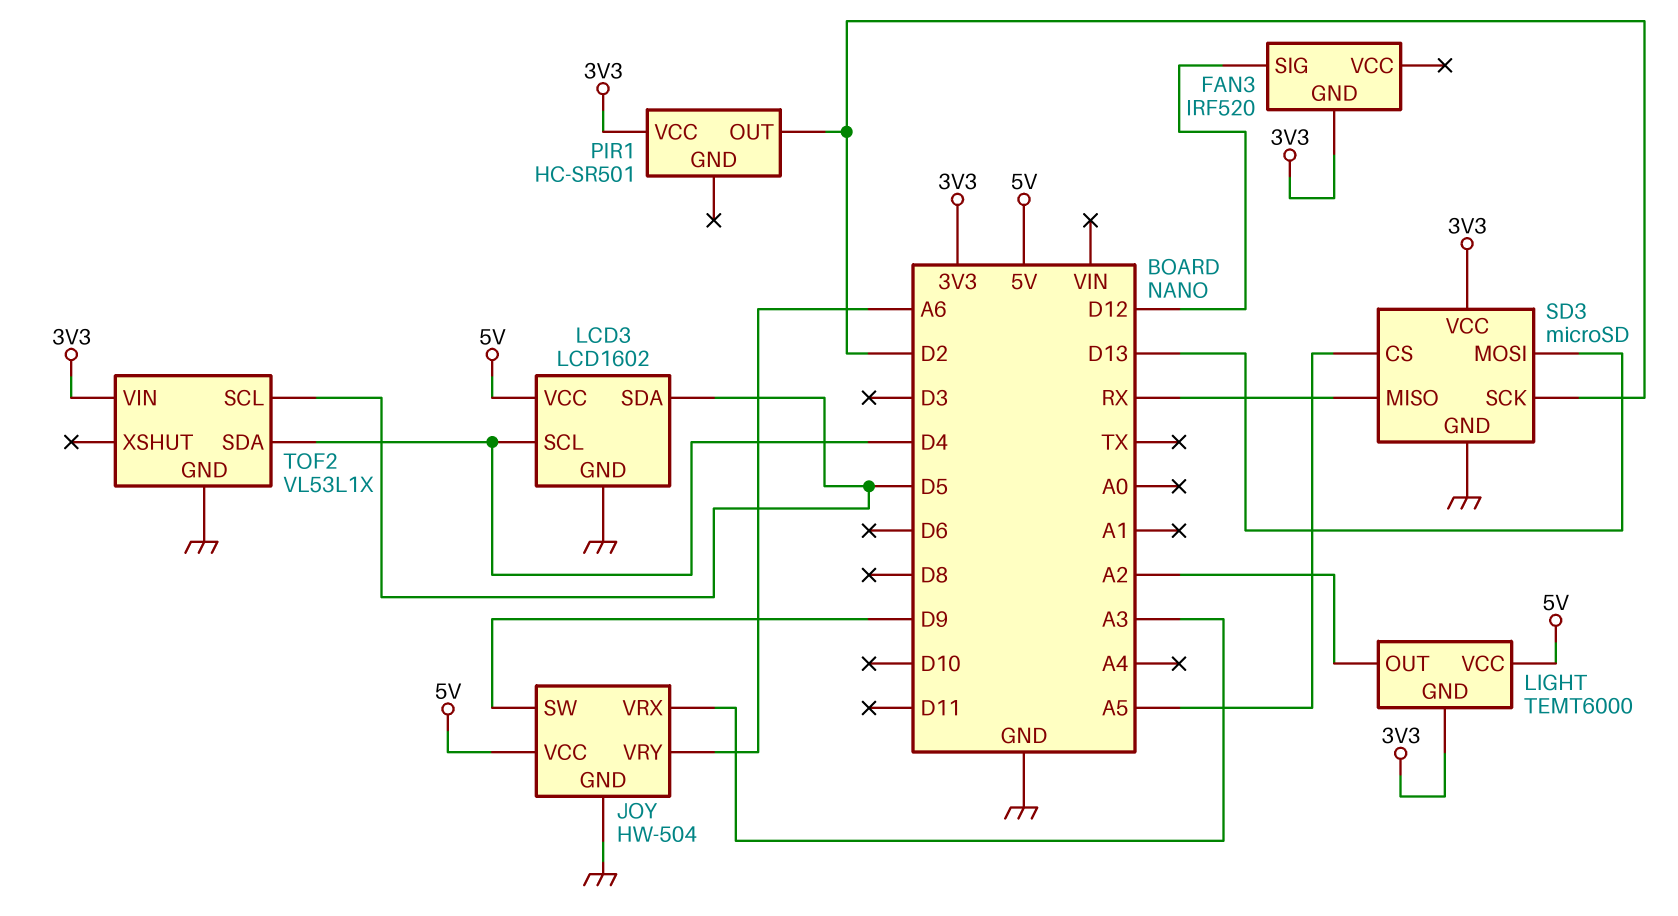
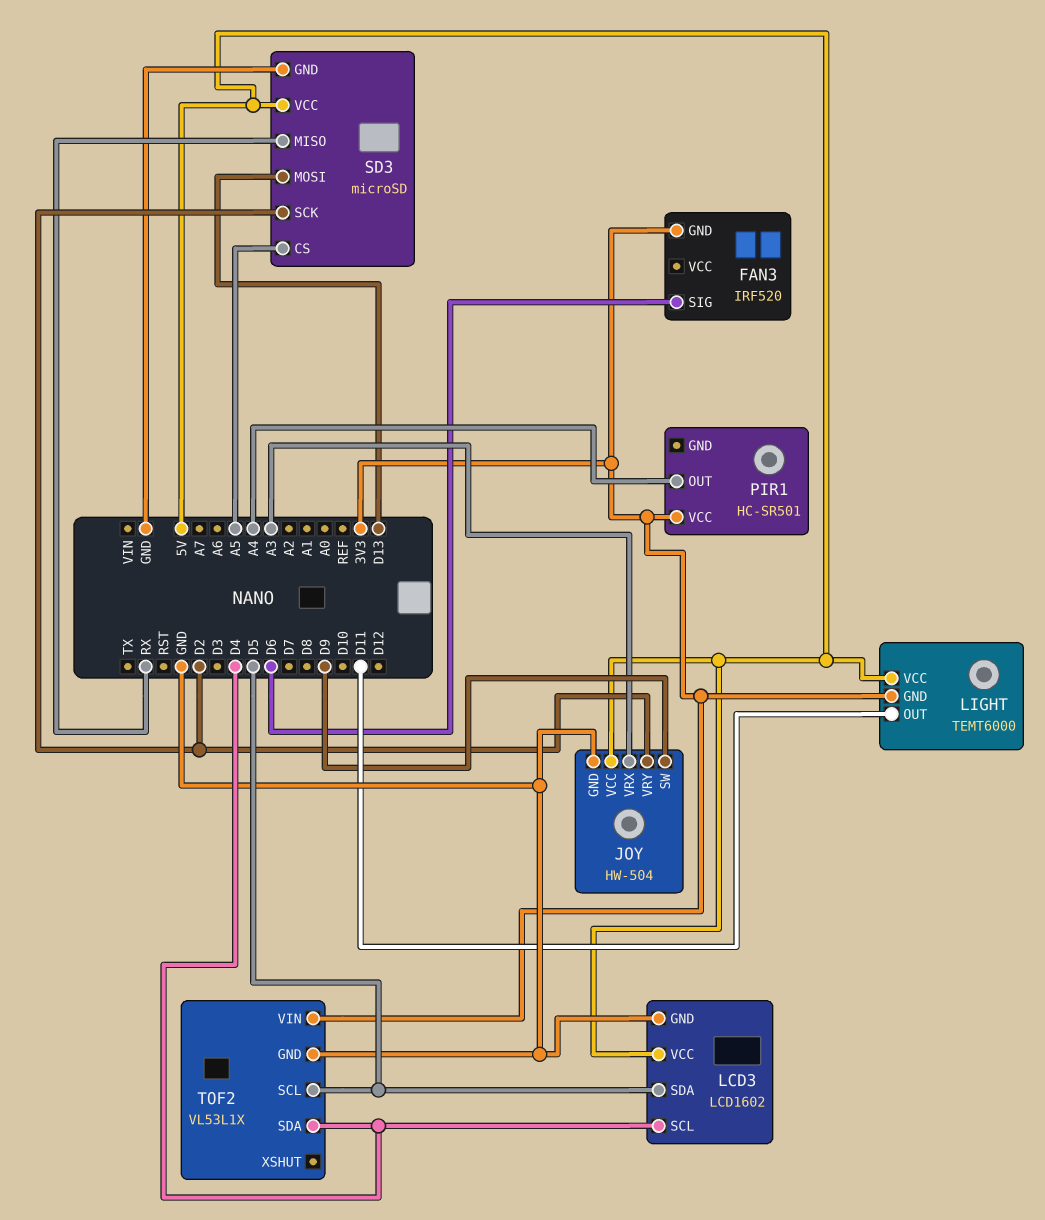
FAN3 pin SIG: D12 -> D6
JOY pin VRY: A6 -> D2
LIGHT pin OUT: A2 -> D11
PIR1 pin OUT: D2 -> A4
SD3 pin VCC: 3V3 -> 5V

